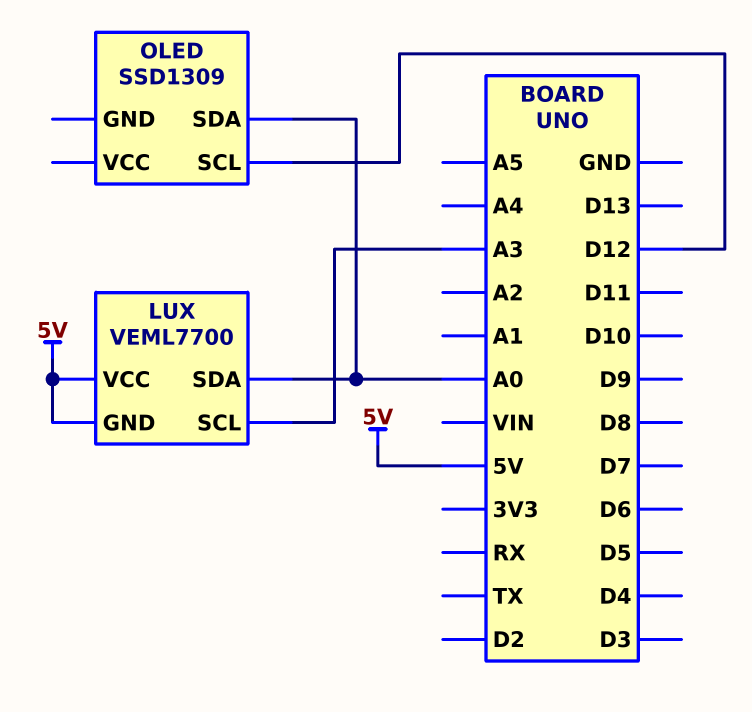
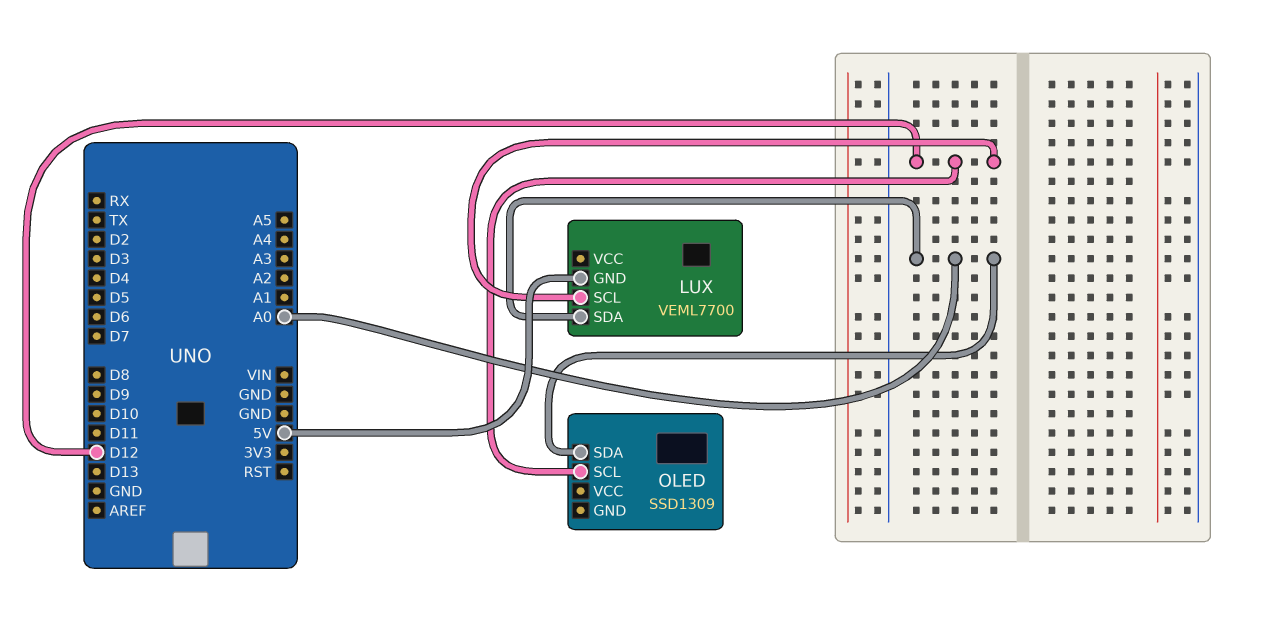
LUX pin SCL: A3 -> D12
LUX pin VCC: 5V -> none

